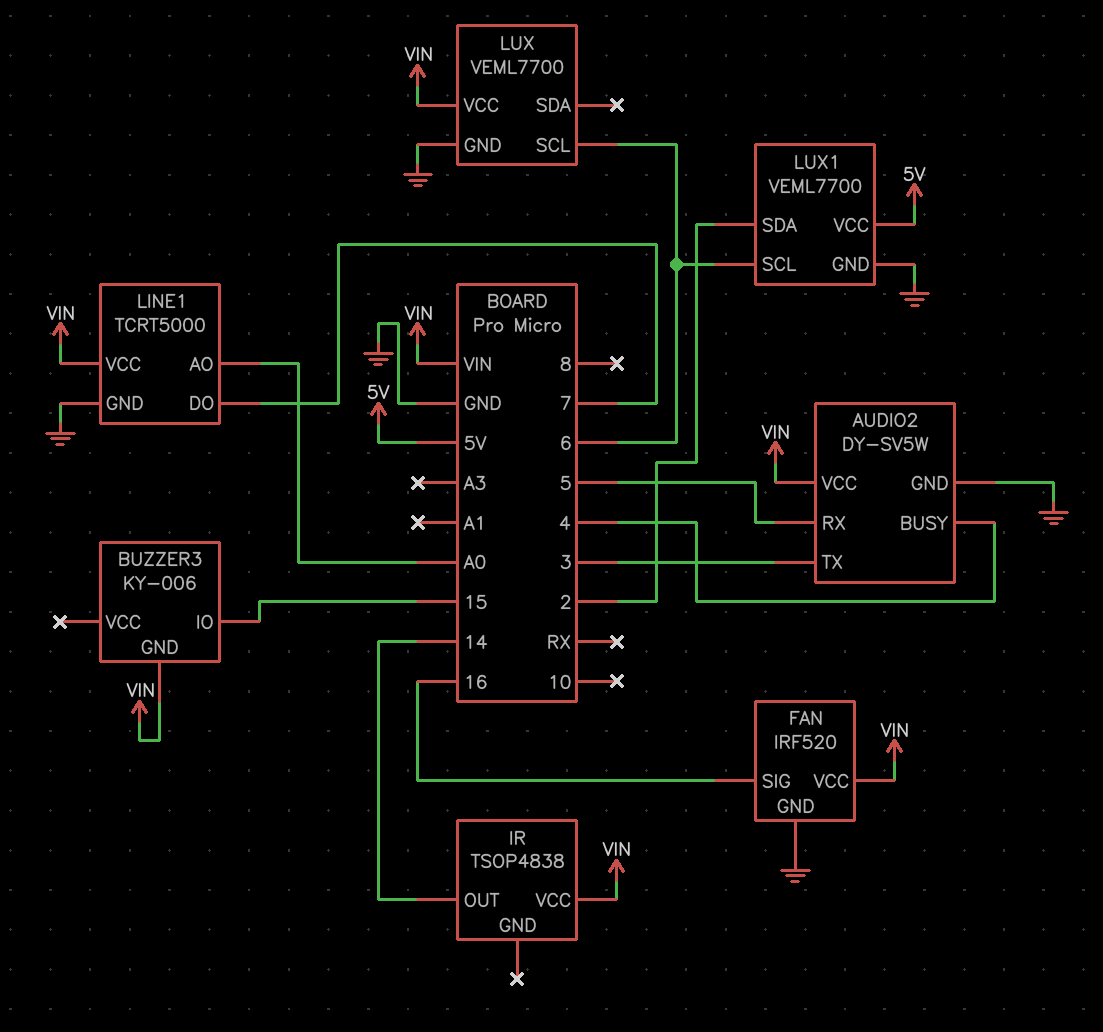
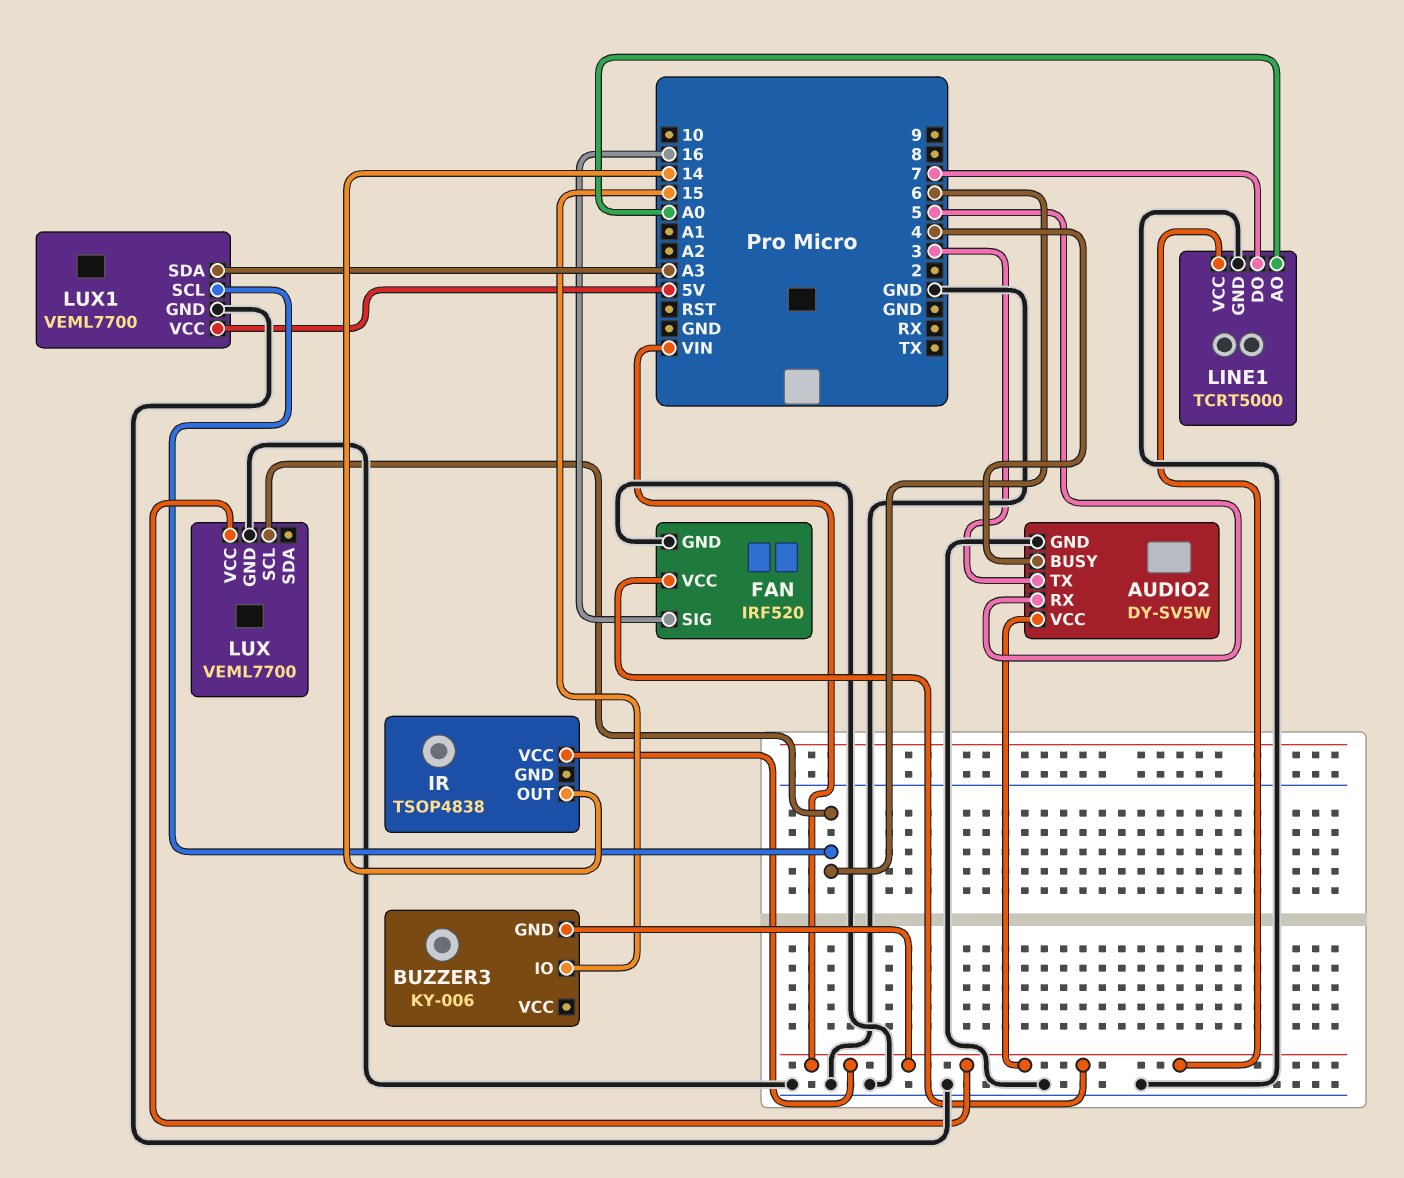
LUX1 pin SDA: 2 -> A3

